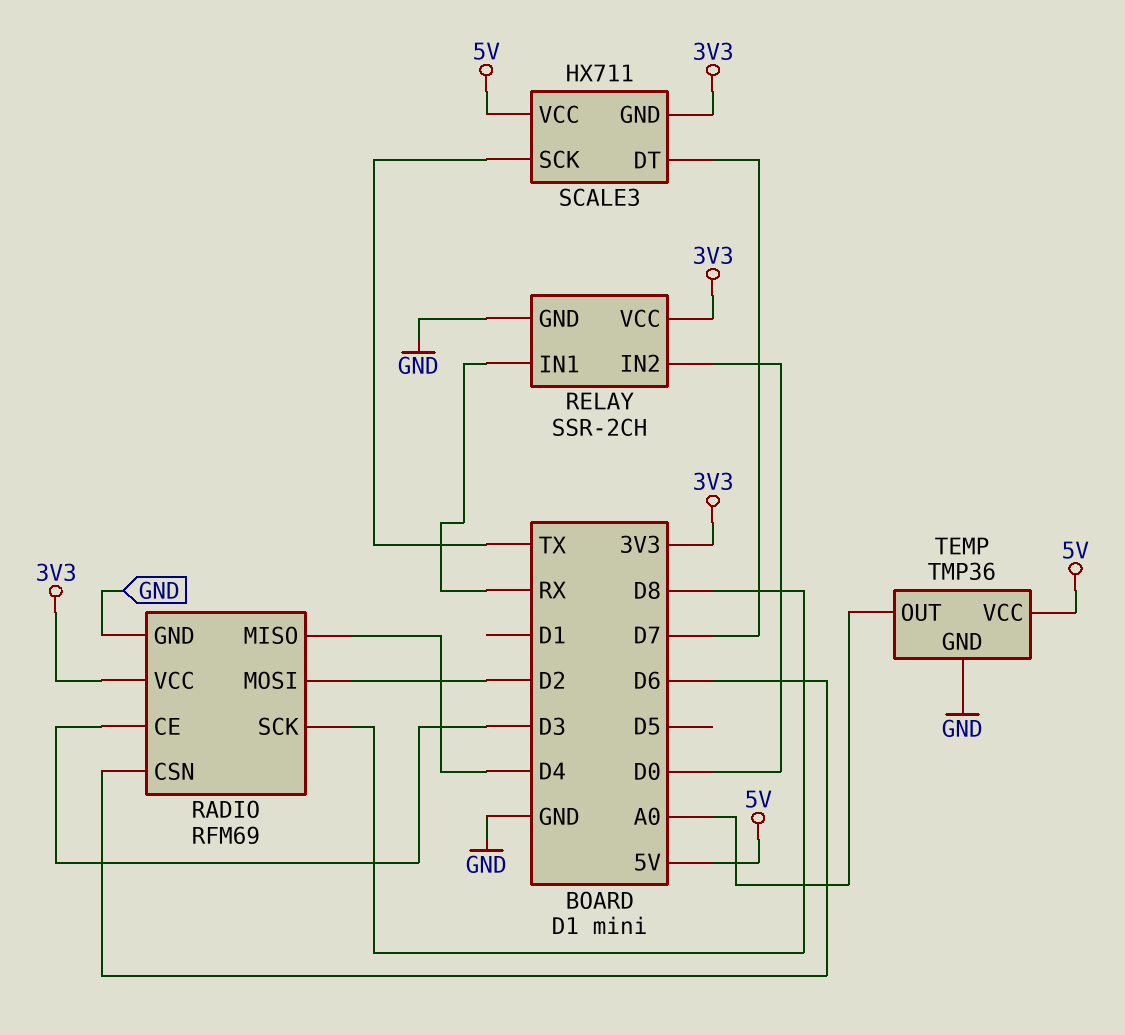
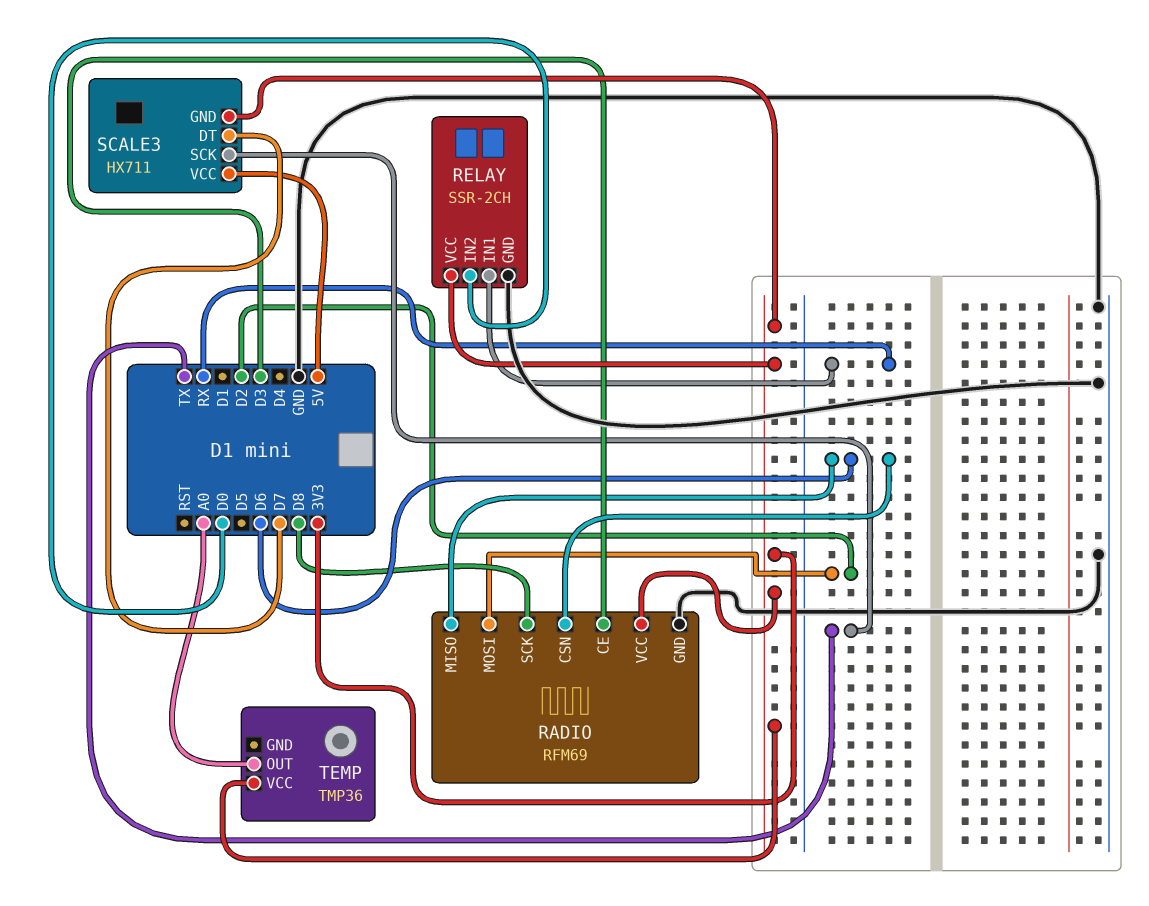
RADIO pin MISO: D4 -> D6
TEMP pin GND: GND -> none
TEMP pin VCC: 5V -> 3V3

